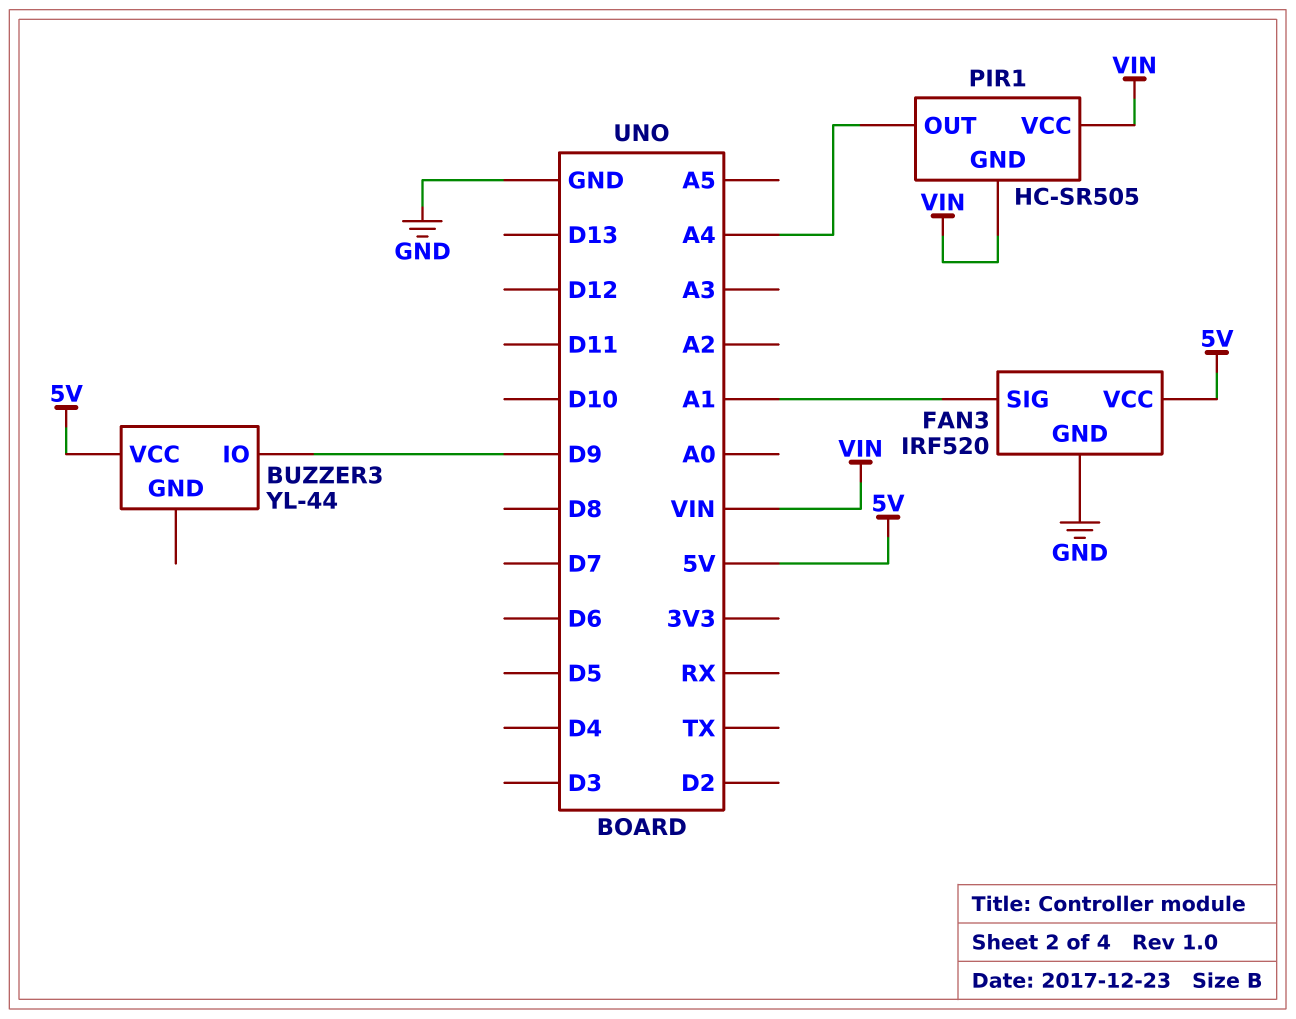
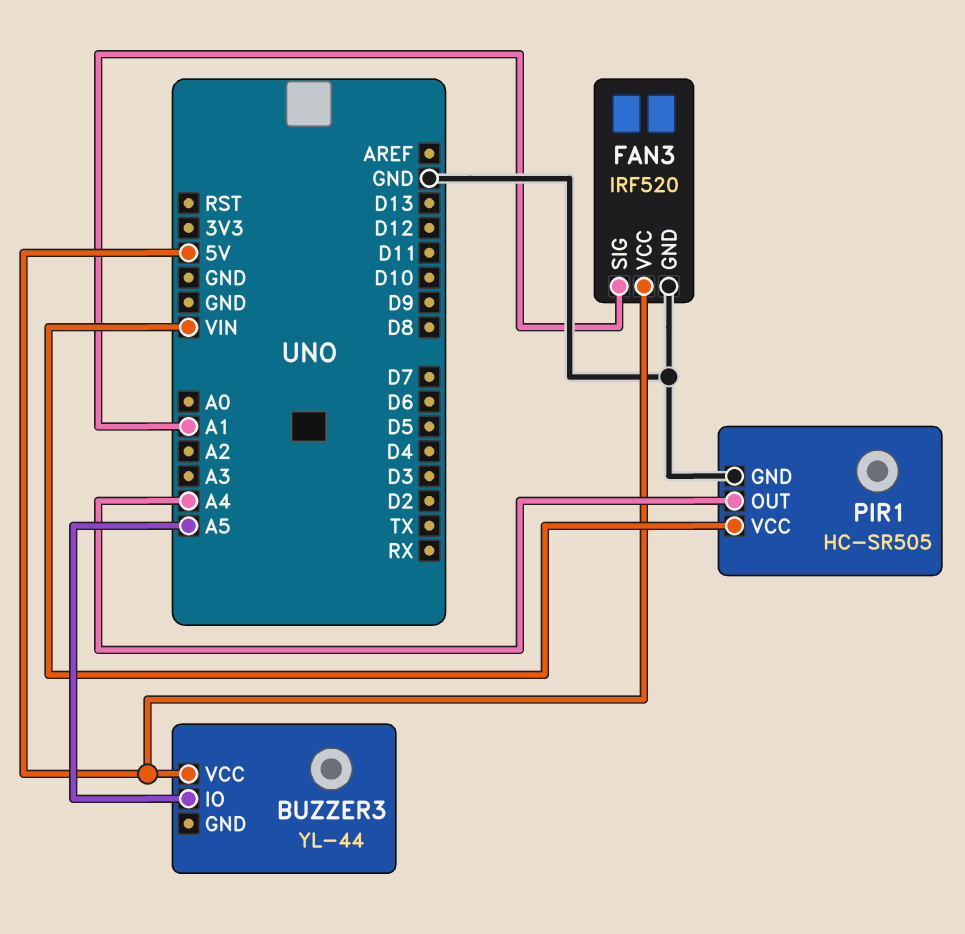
BUZZER3 pin IO: D9 -> A5
PIR1 pin GND: VIN -> GND

